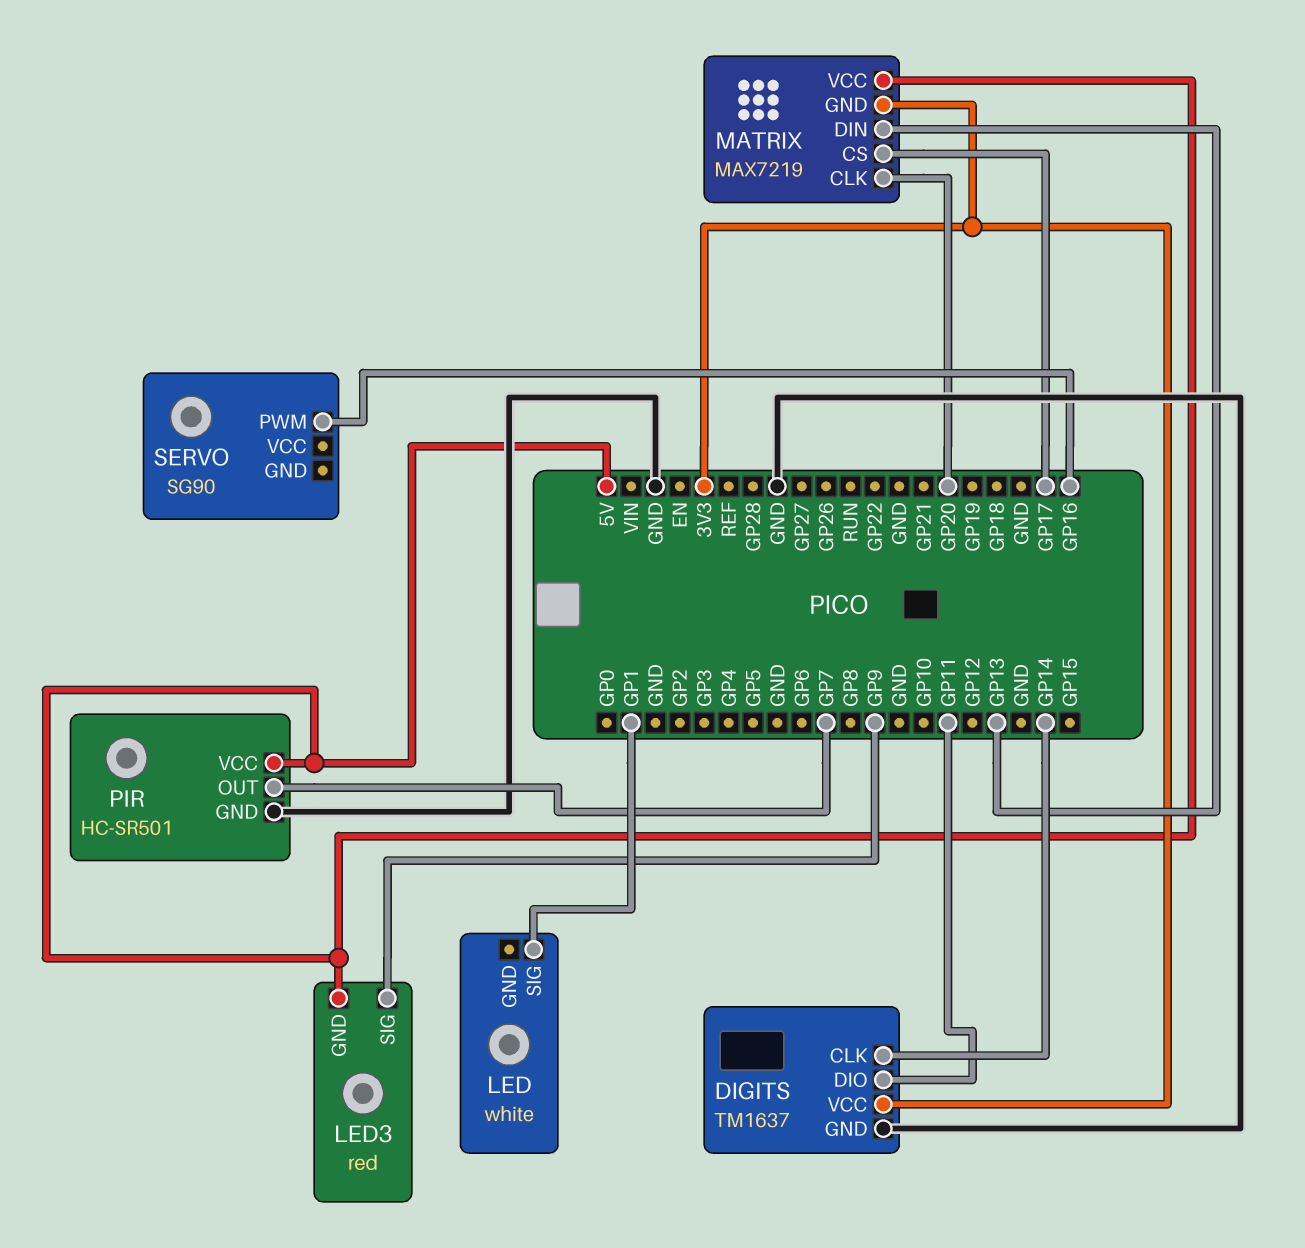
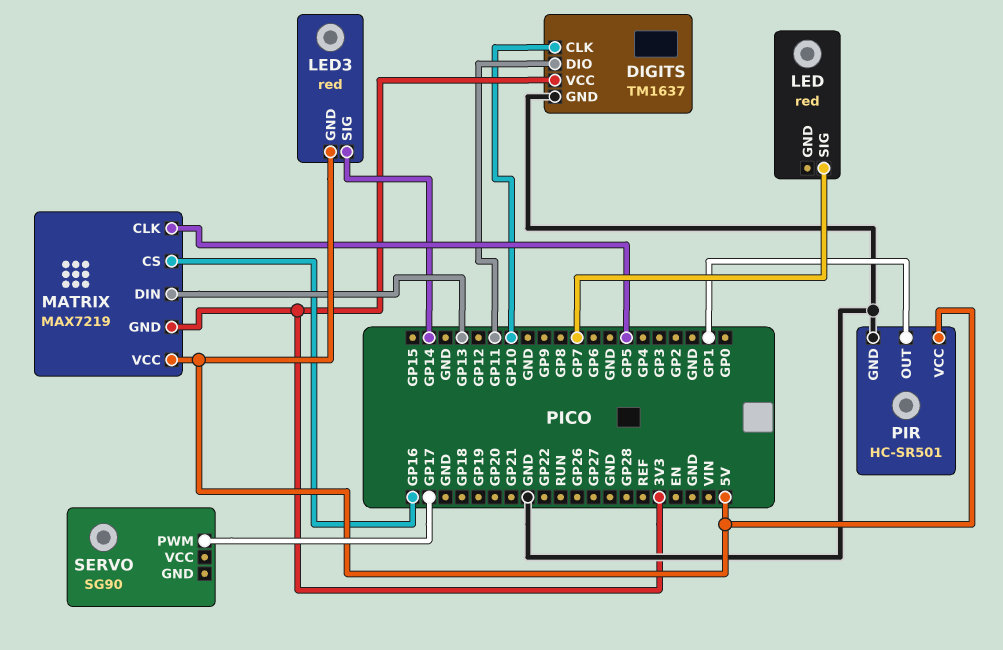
DIGITS pin CLK: GP14 -> GP10
LED: white -> red
LED pin SIG: GP1 -> GP7
LED3 pin SIG: GP9 -> GP14
MATRIX pin CLK: GP20 -> GP5
MATRIX pin CS: GP17 -> GP16
PIR pin OUT: GP7 -> GP1
SERVO pin PWM: GP16 -> GP17

